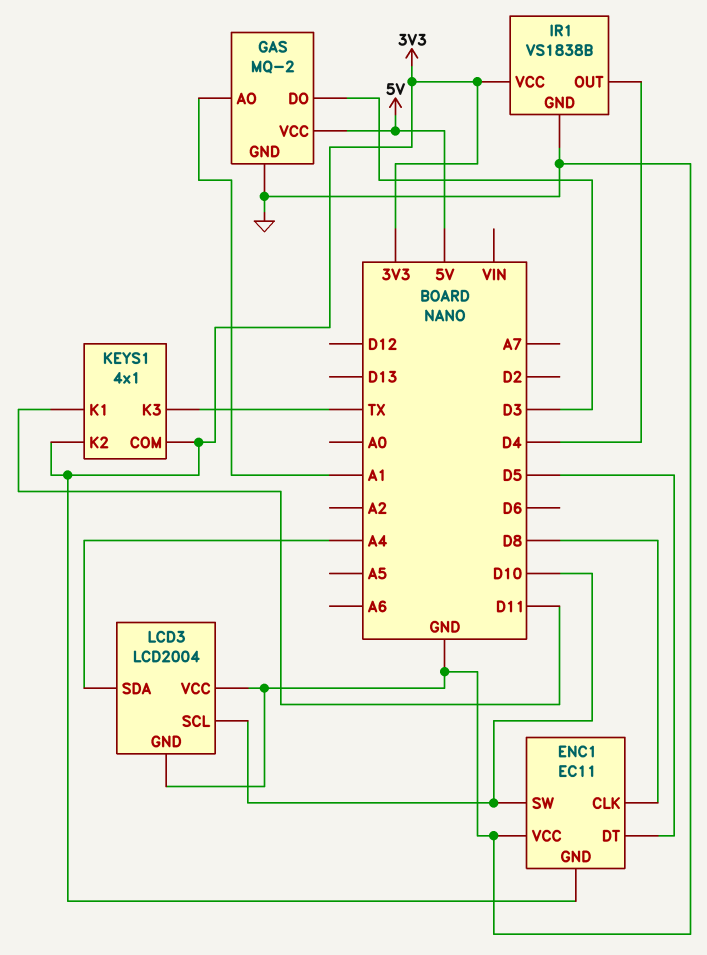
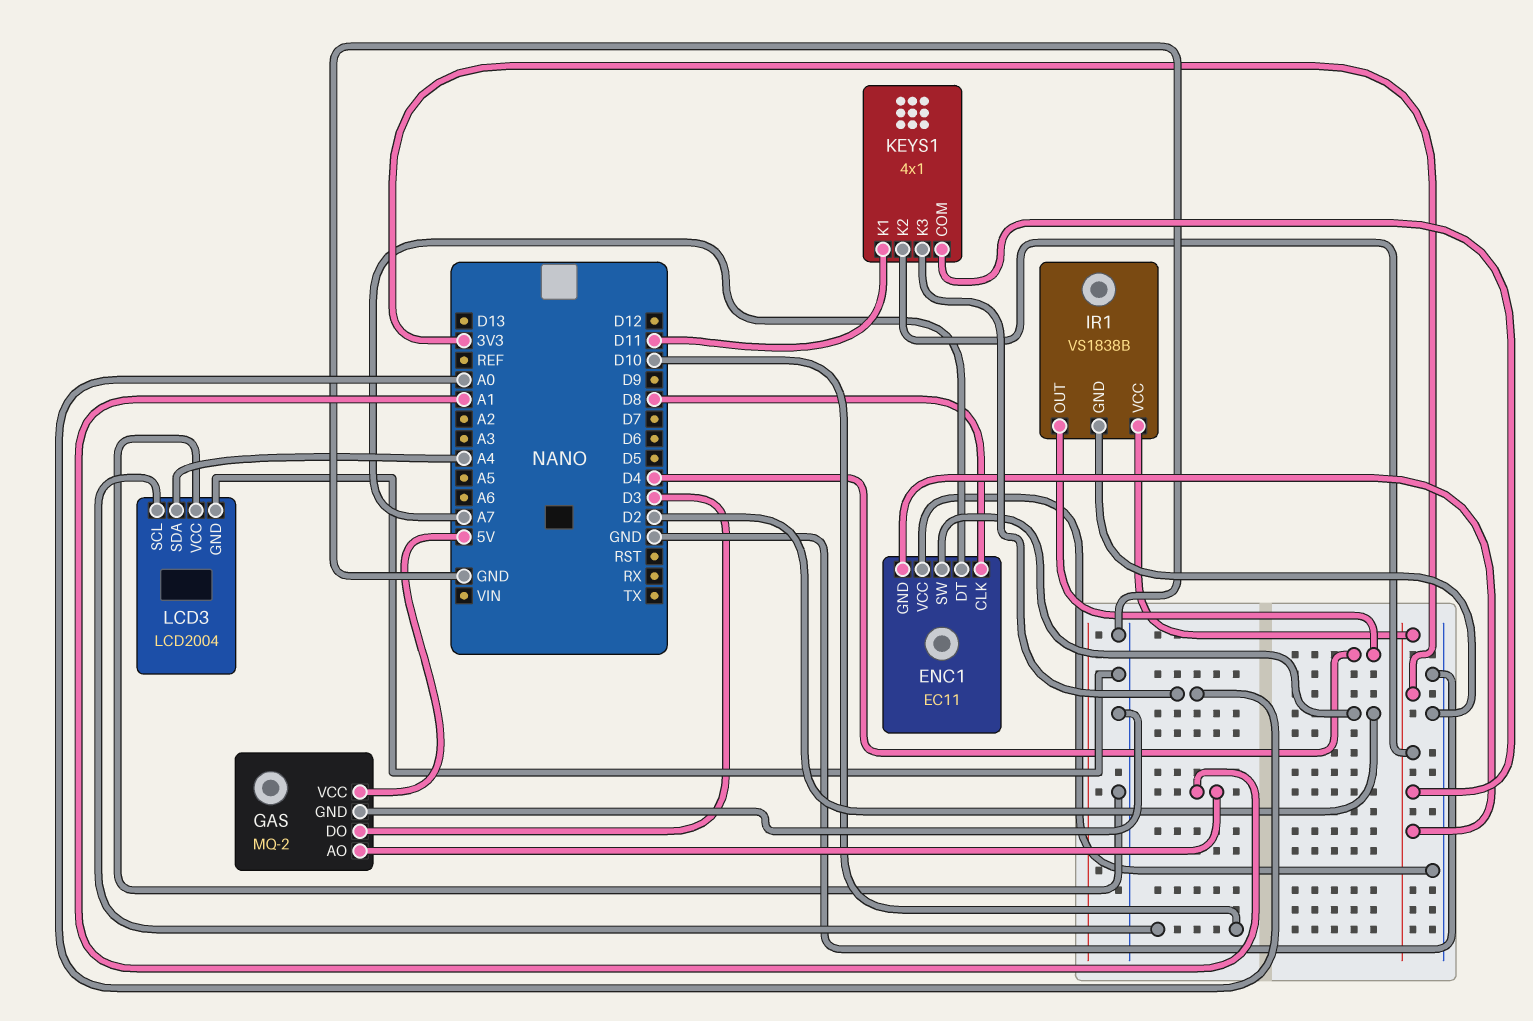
ENC1 pin DT: D5 -> A7
ENC1 pin SW: D10 -> D2
KEYS1 pin K3: TX -> A0

